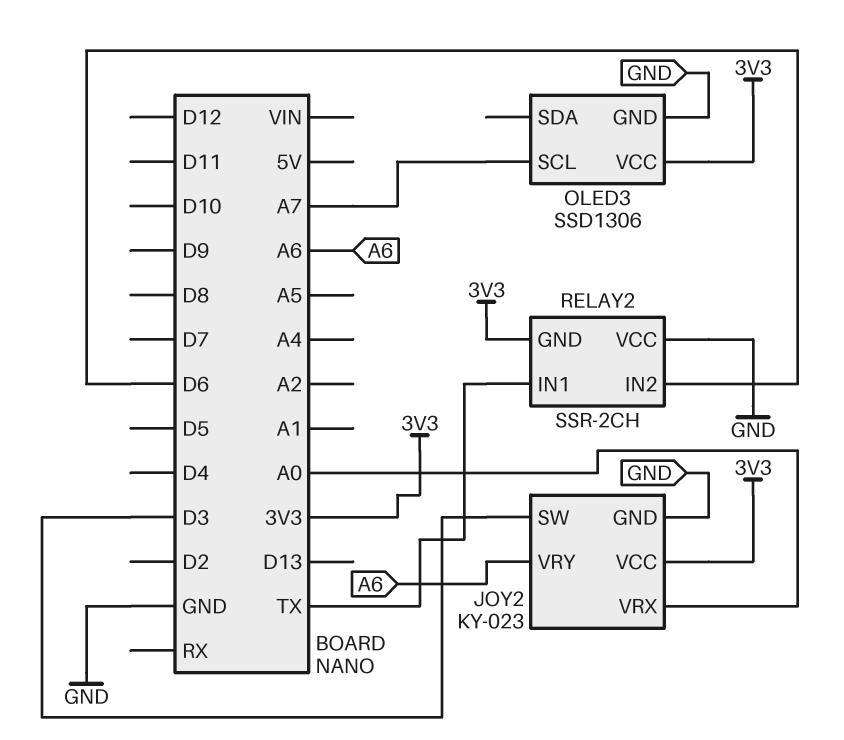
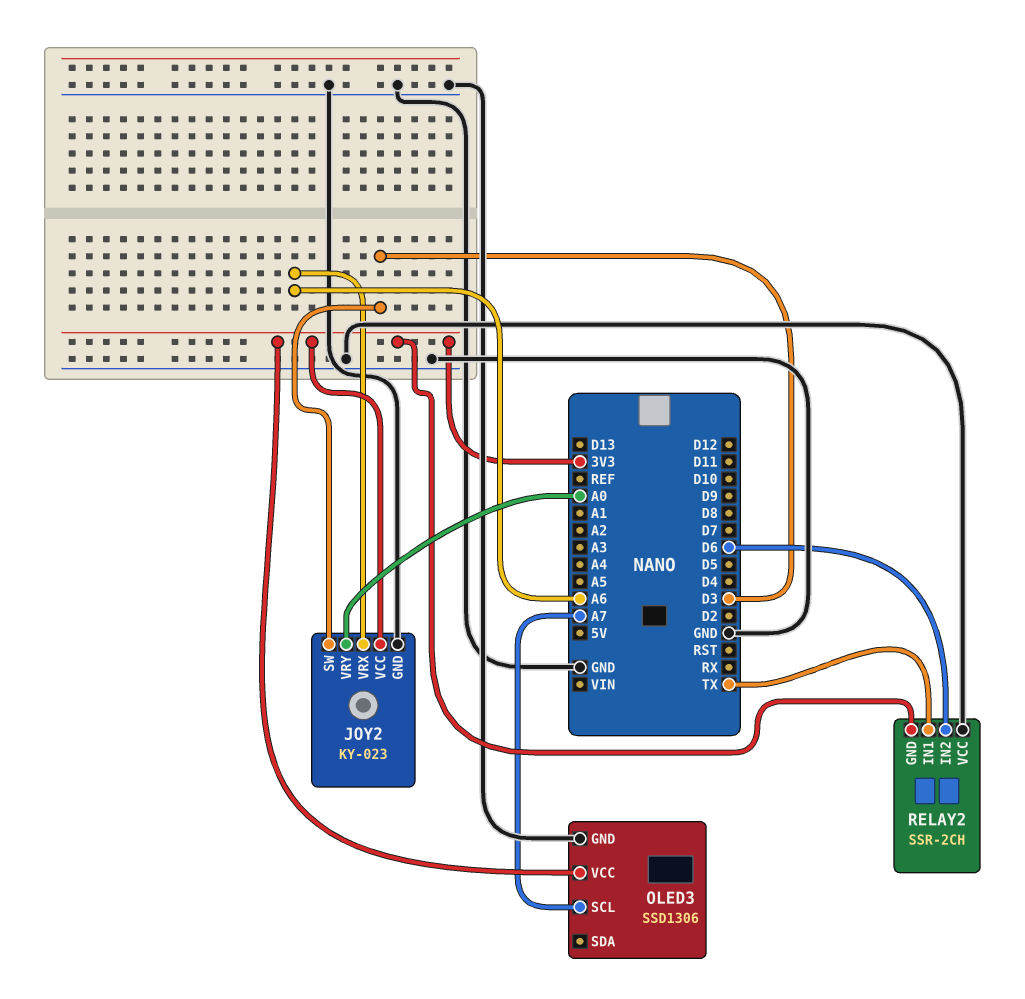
JOY2 pin VRX: A0 -> A6
JOY2 pin VRY: A6 -> A0

